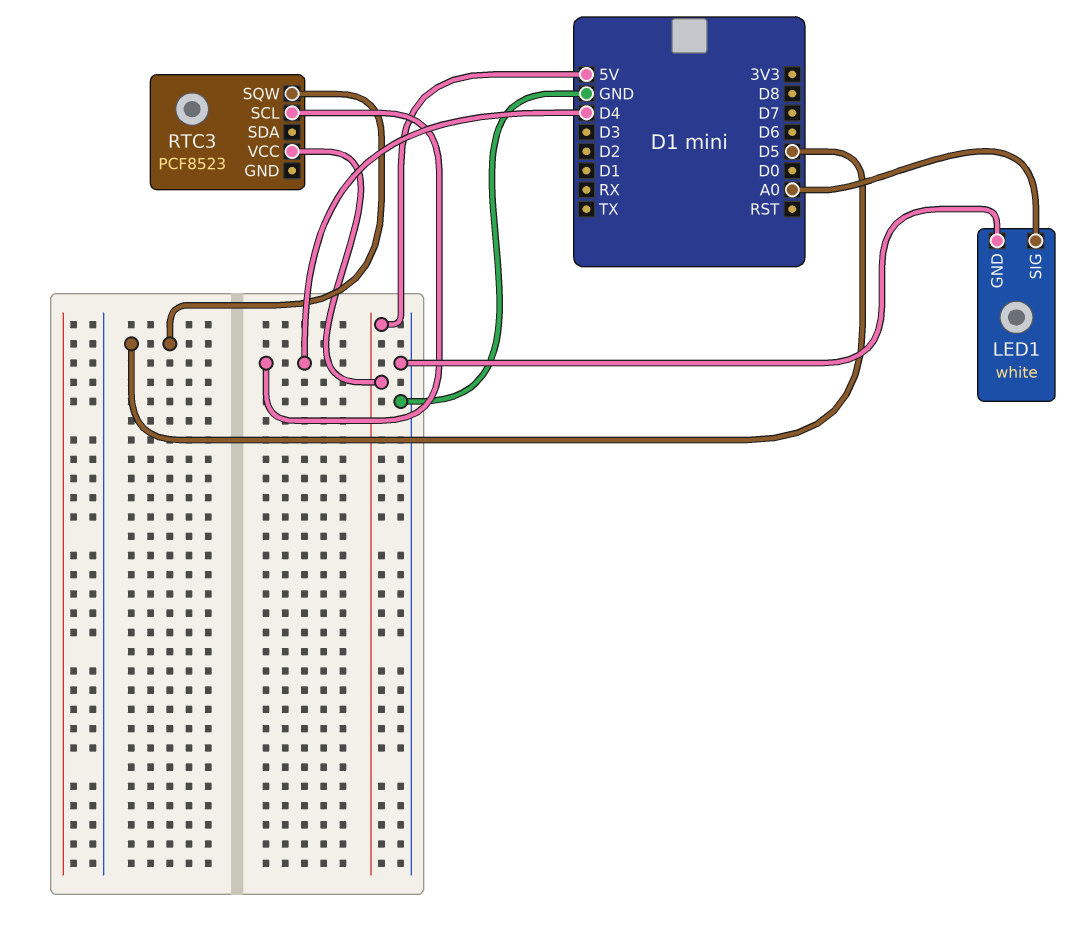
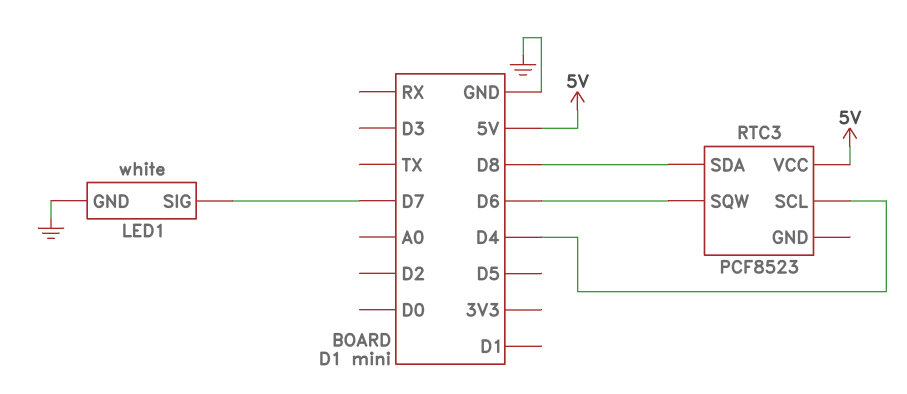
LED1 pin SIG: A0 -> D7
RTC3 pin SDA: none -> D8
RTC3 pin SQW: D5 -> D6

